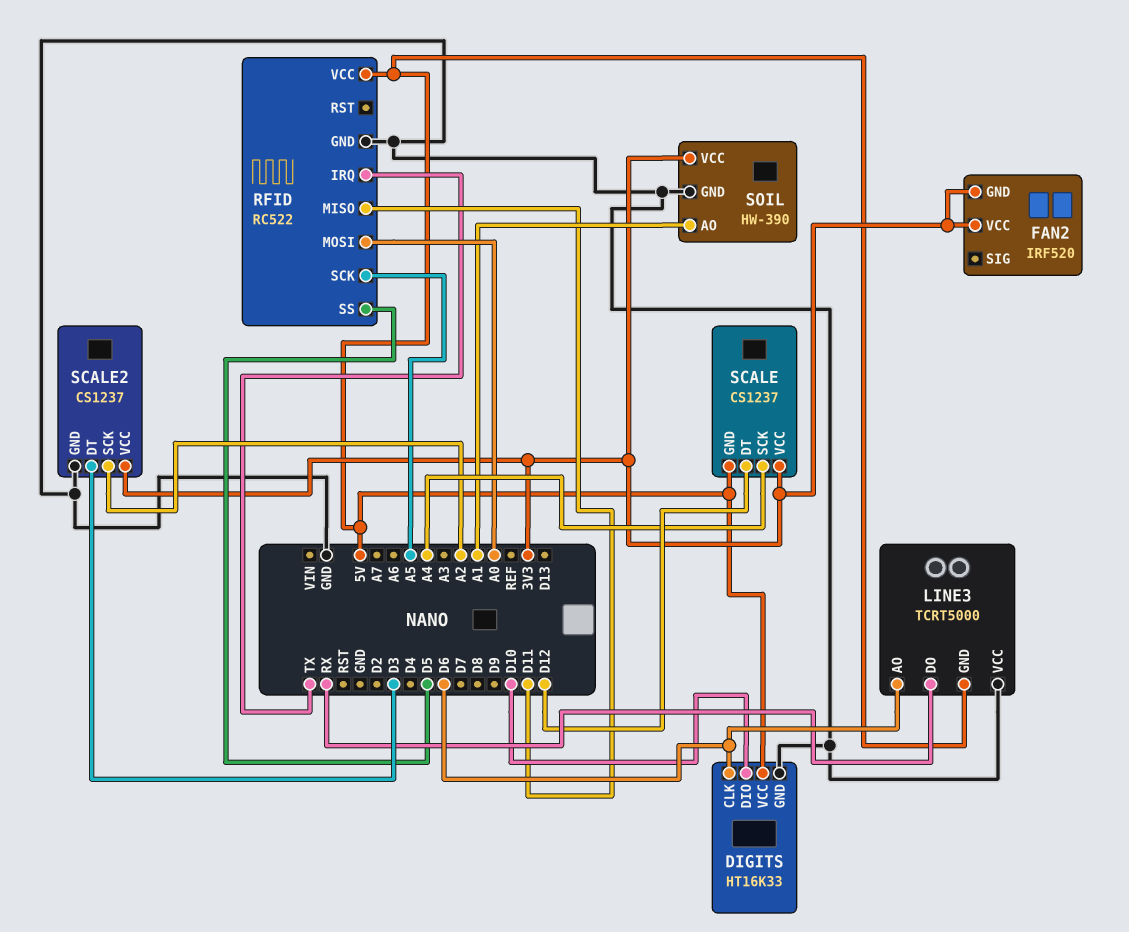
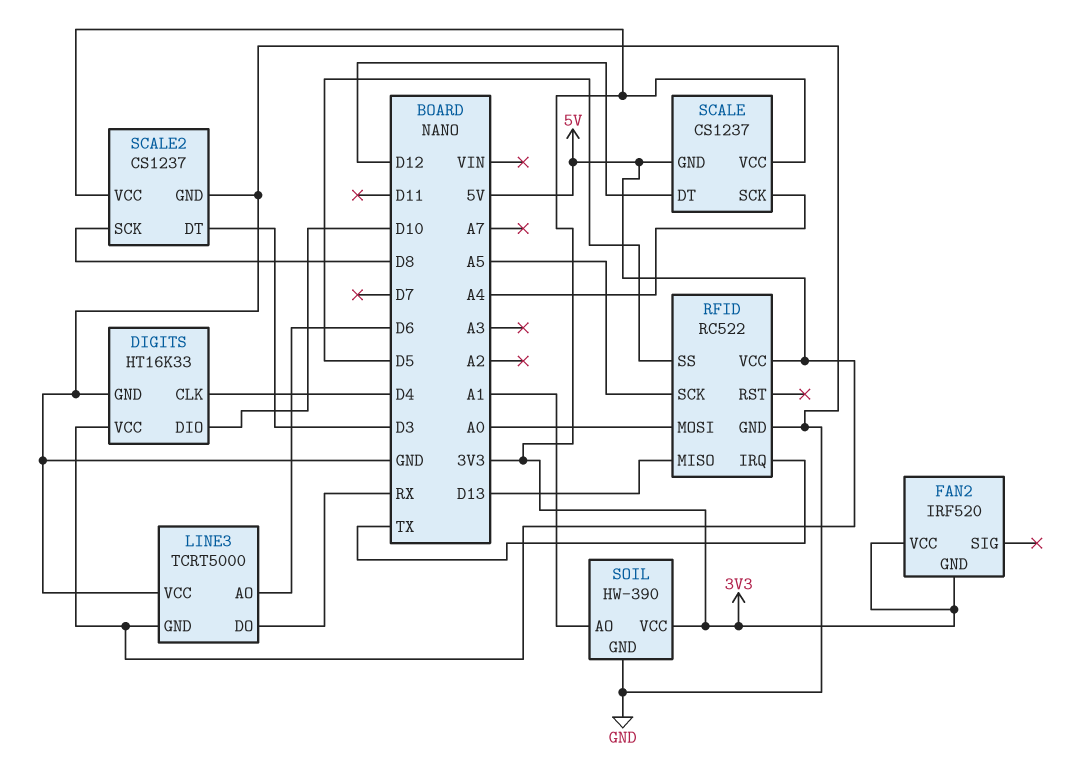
DIGITS pin CLK: D6 -> D4
RFID pin MISO: D11 -> D13
SCALE2 pin SCK: A2 -> D8

